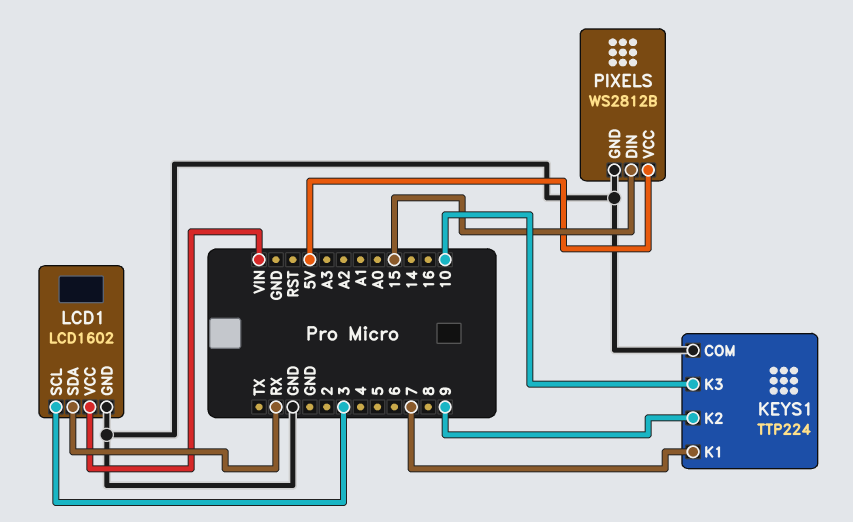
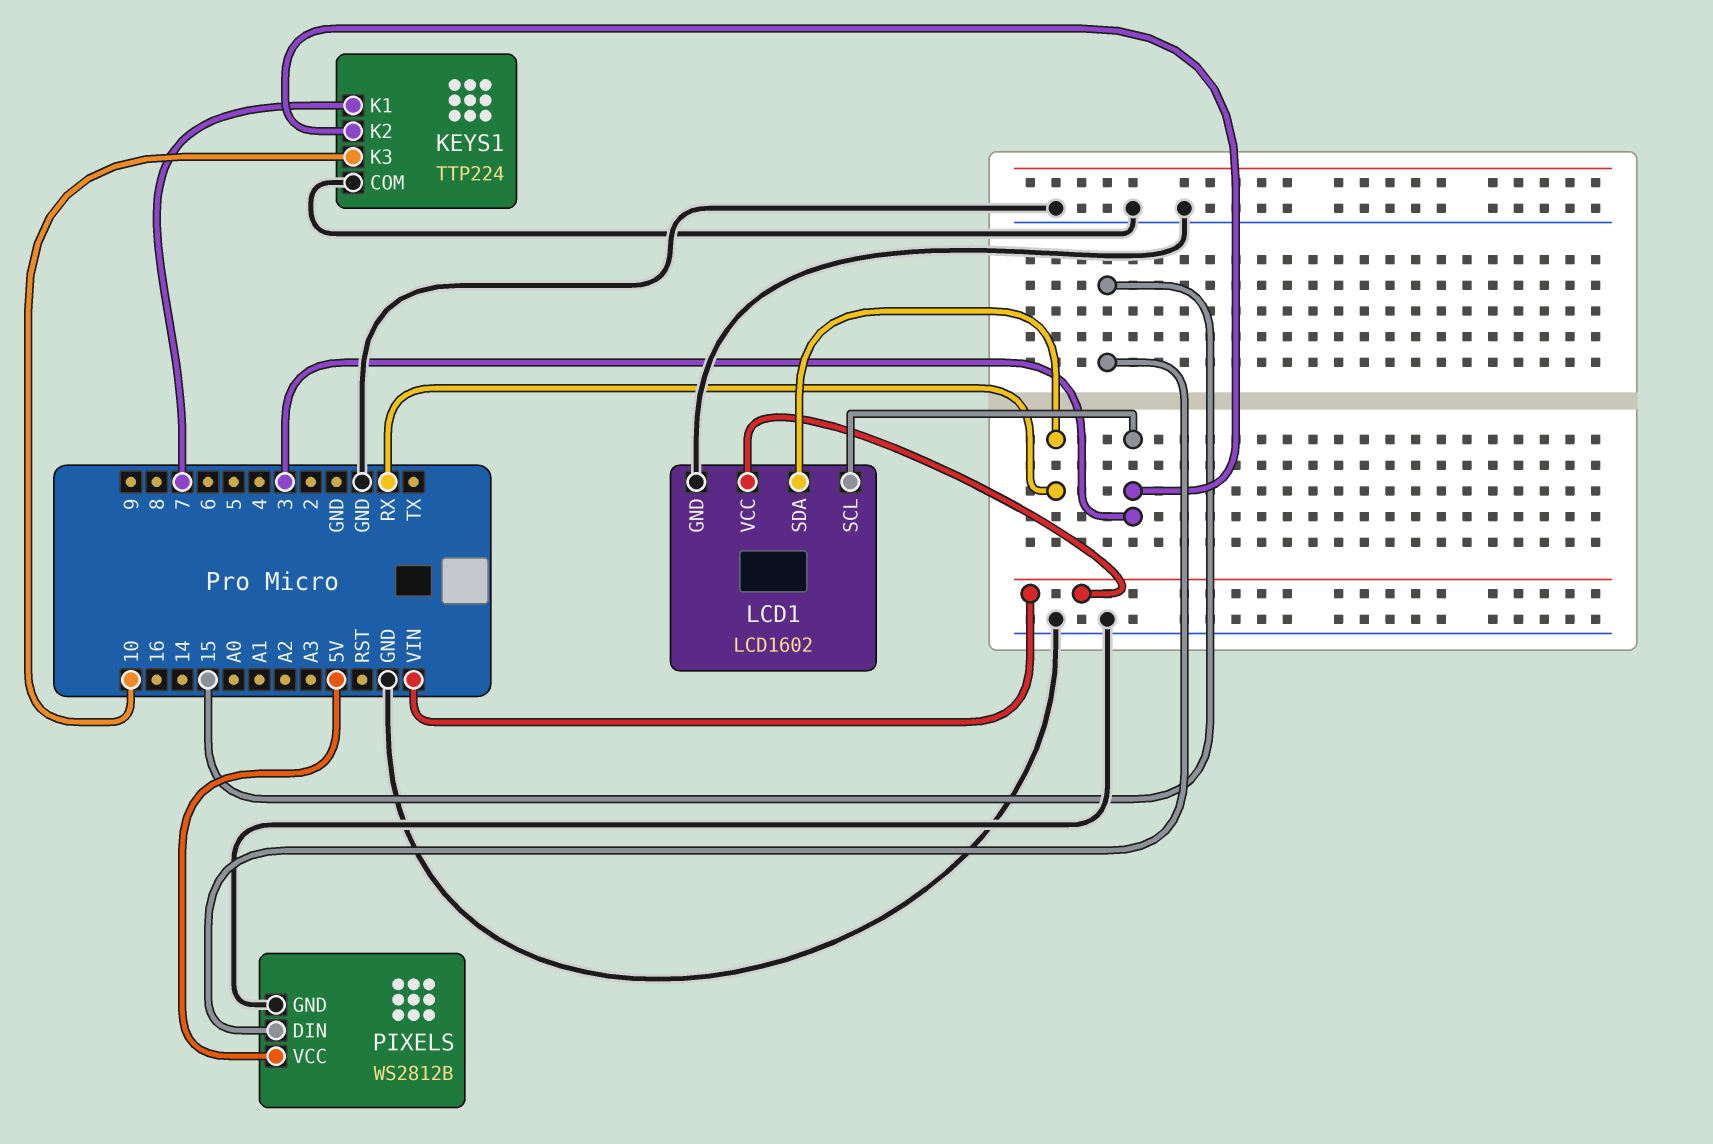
KEYS1 pin K2: 9 -> 3

